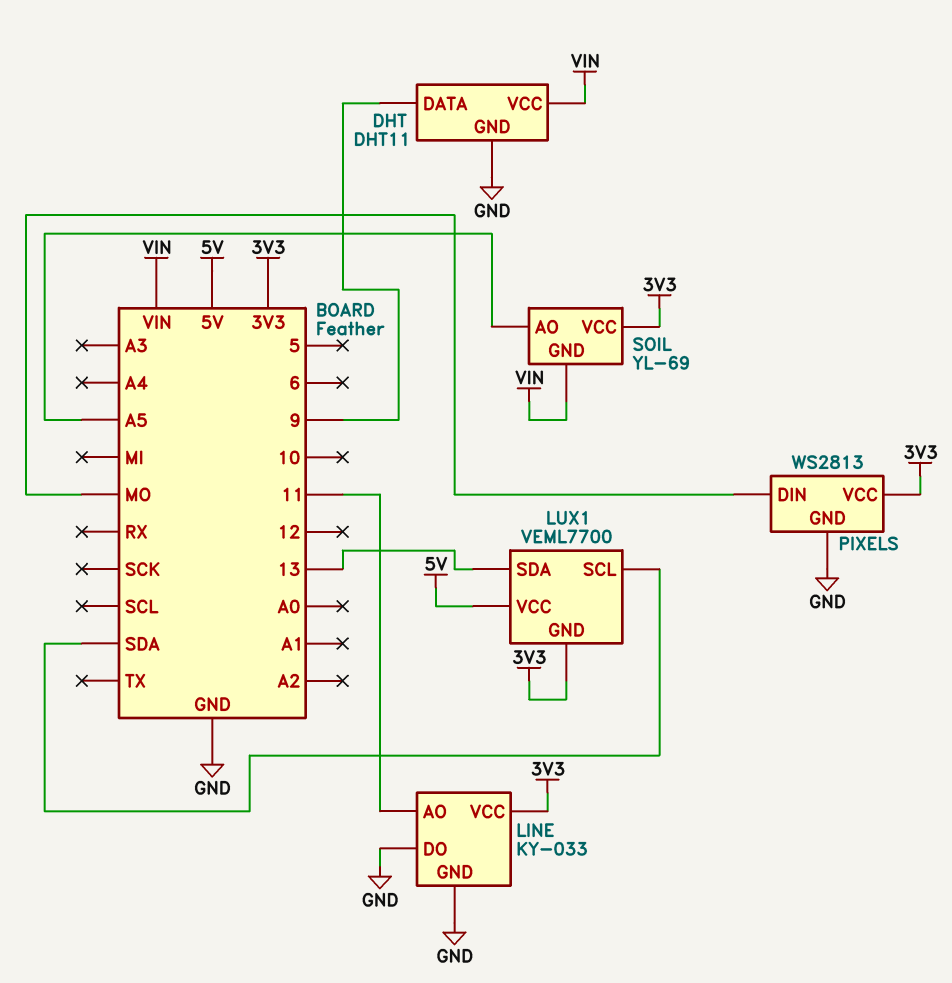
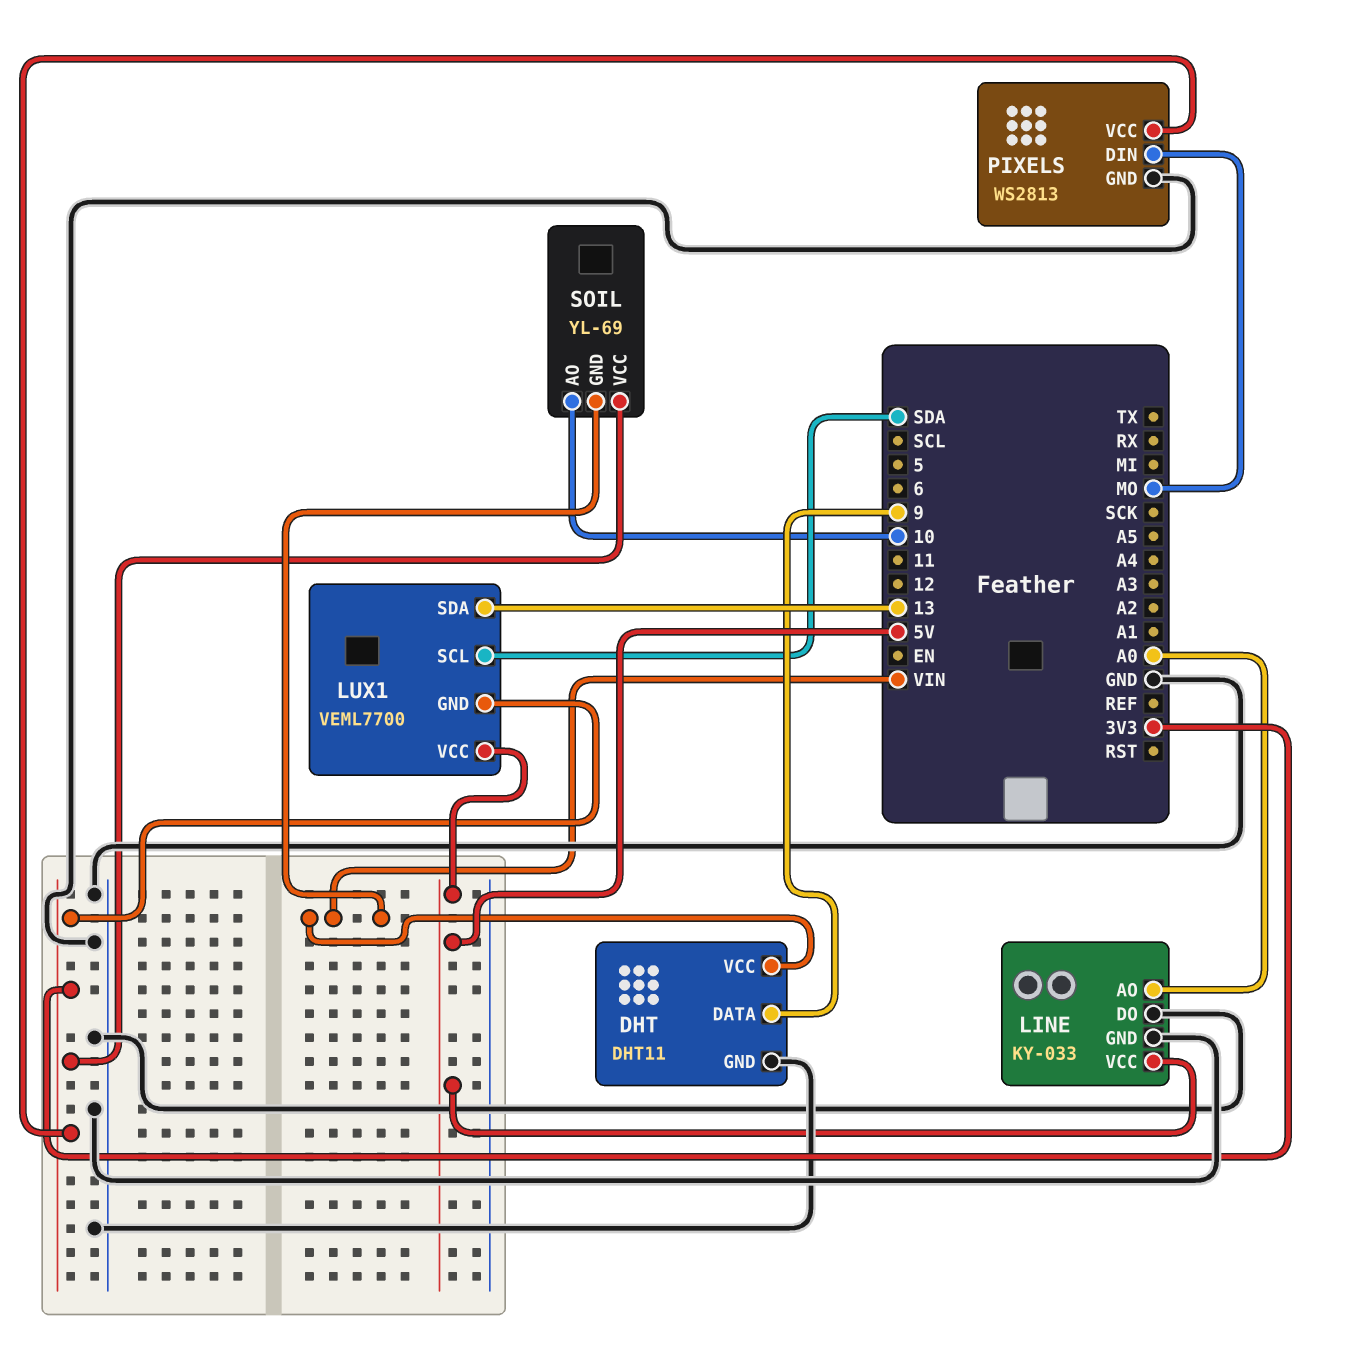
LINE pin AO: 11 -> A0
LINE pin VCC: 3V3 -> 5V
SOIL pin AO: A5 -> 10

